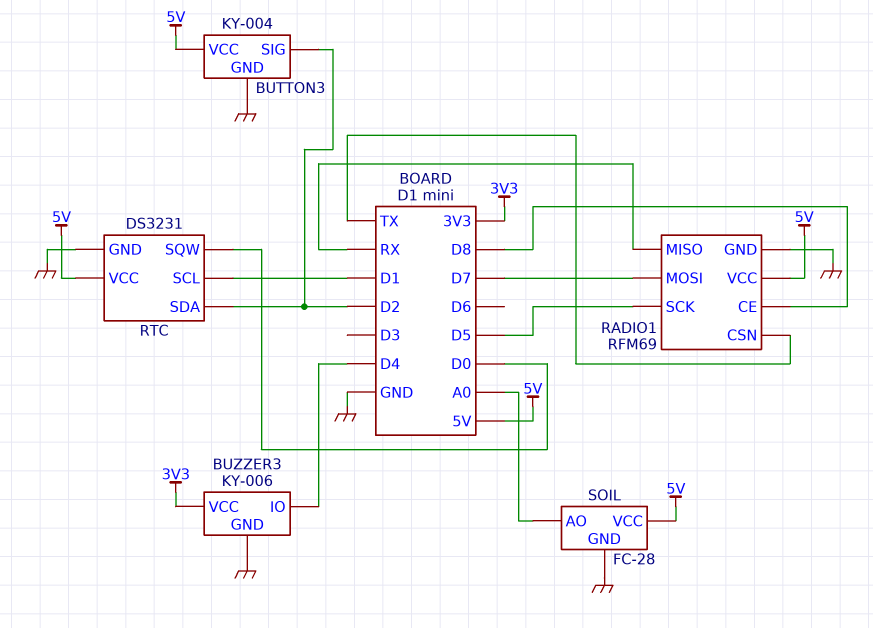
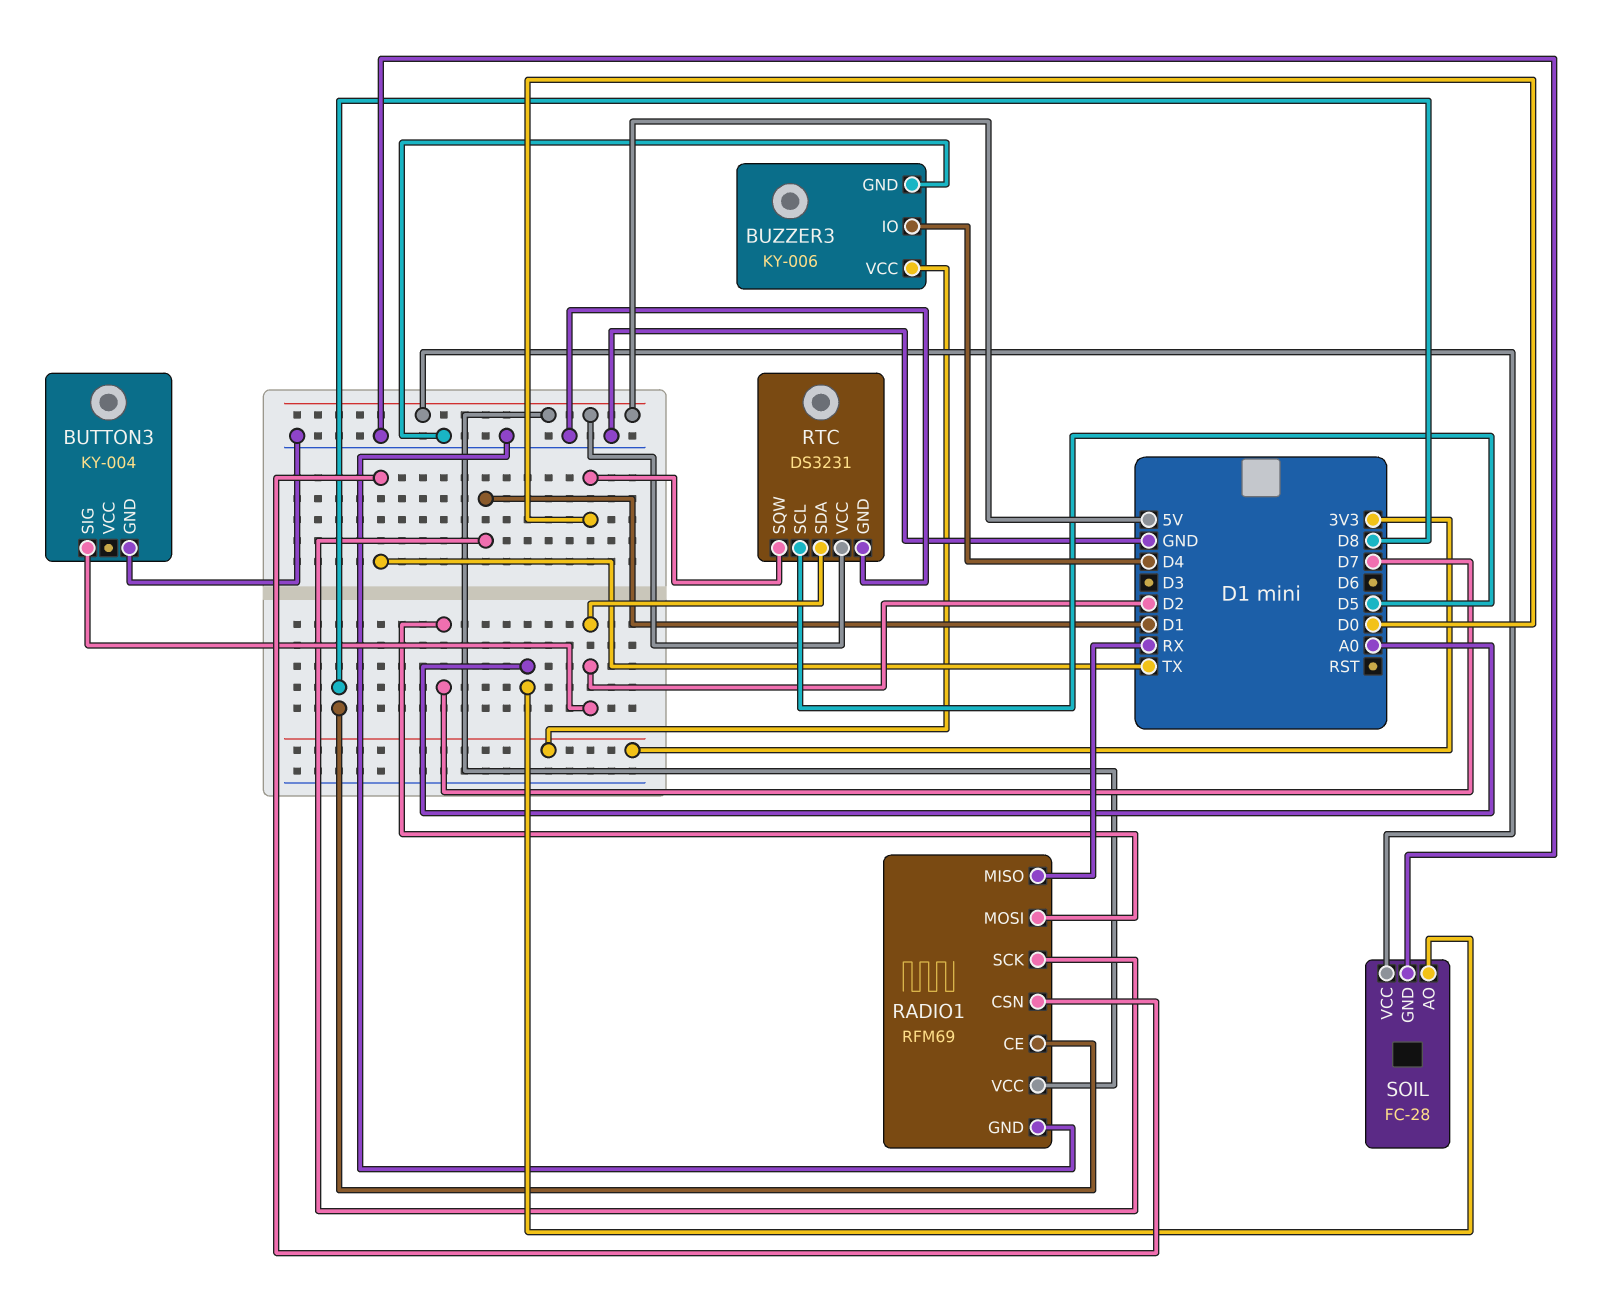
BUTTON3 pin VCC: 5V -> none
RADIO1 pin SCK: D5 -> D1
RTC pin SCL: D1 -> D5

